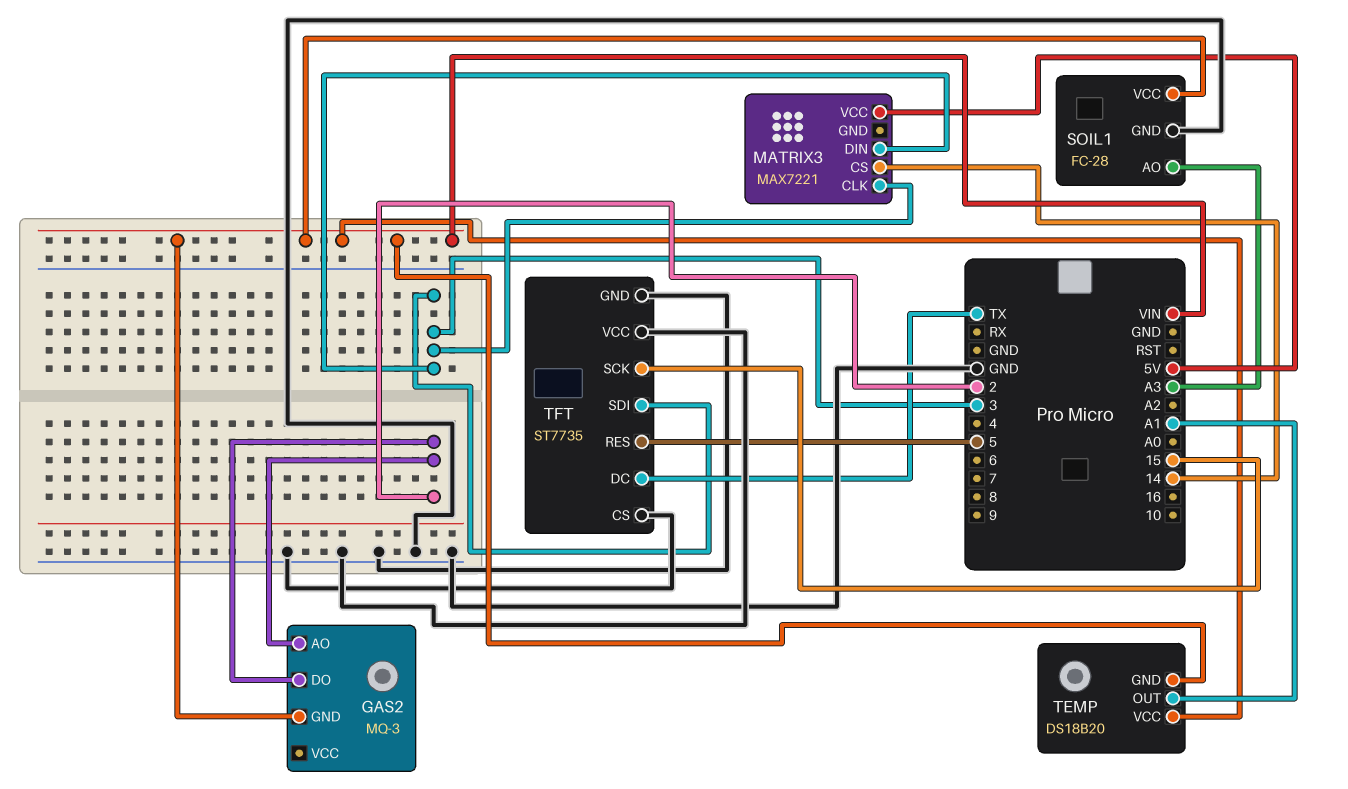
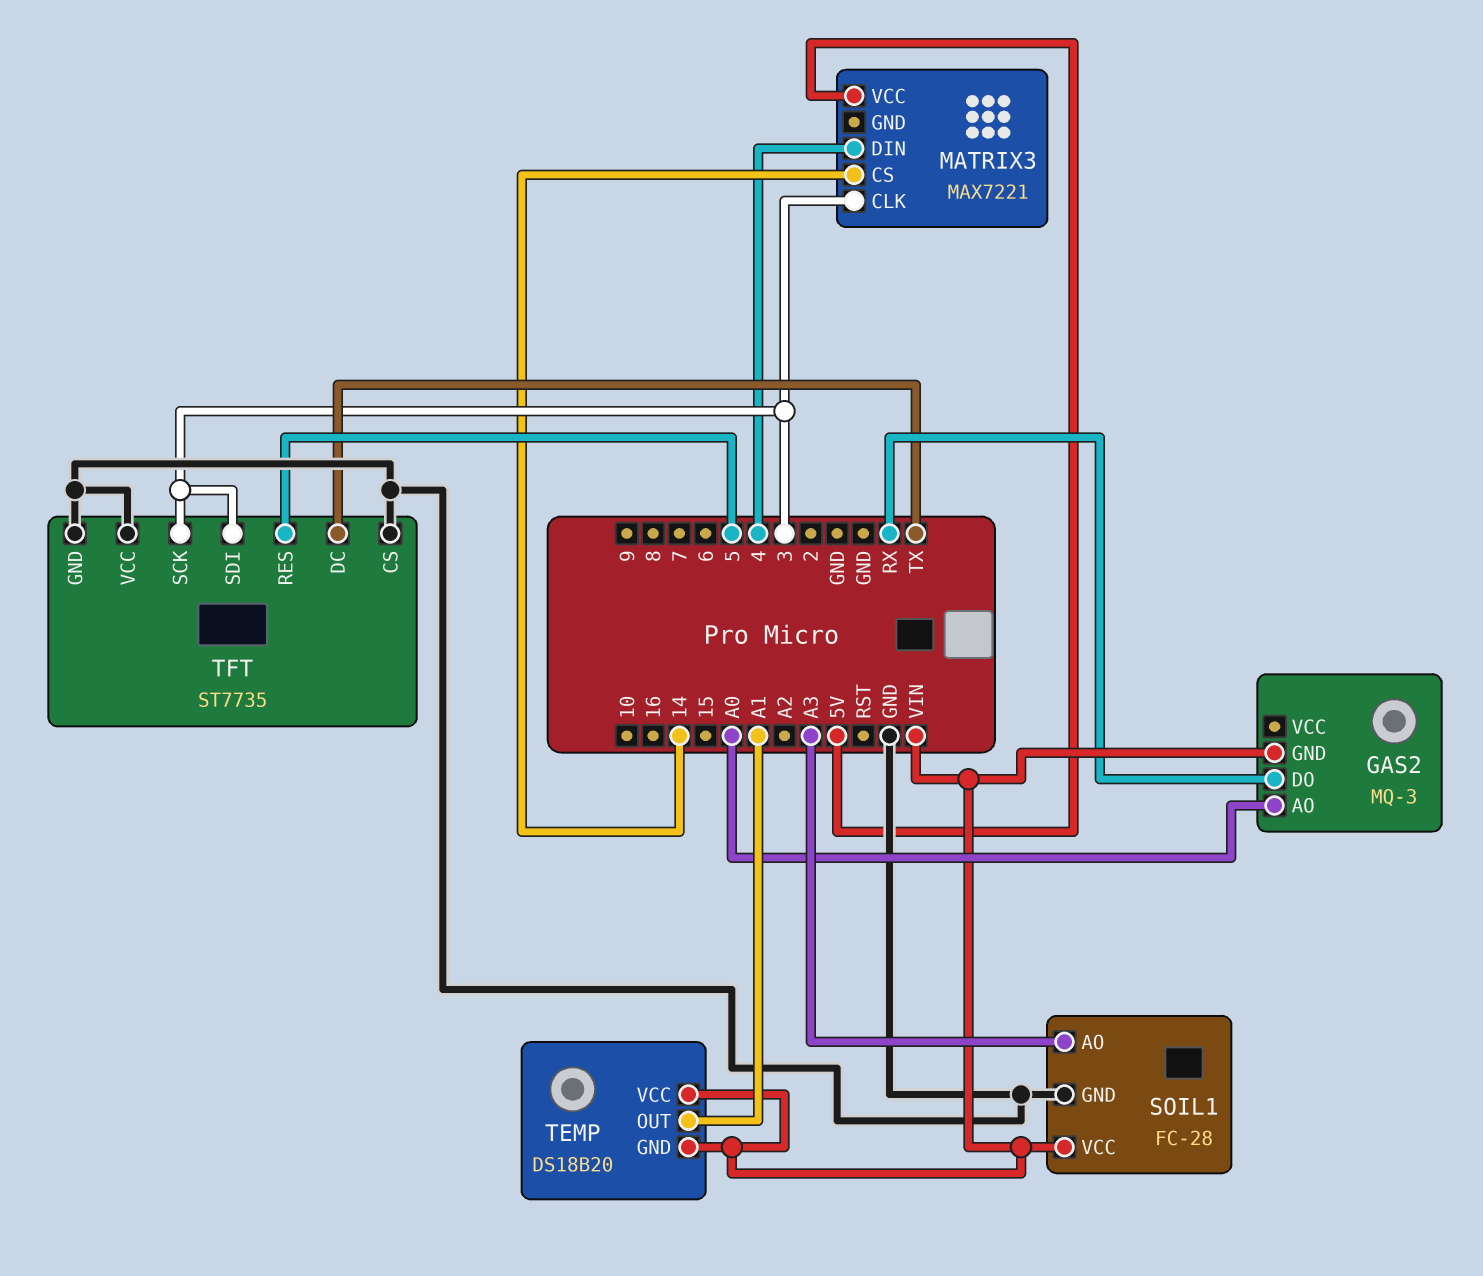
GAS2 pin AO: 2 -> A0
GAS2 pin DO: 2 -> RX
MATRIX3 pin DIN: 3 -> 4
TFT pin SCK: 15 -> 3

